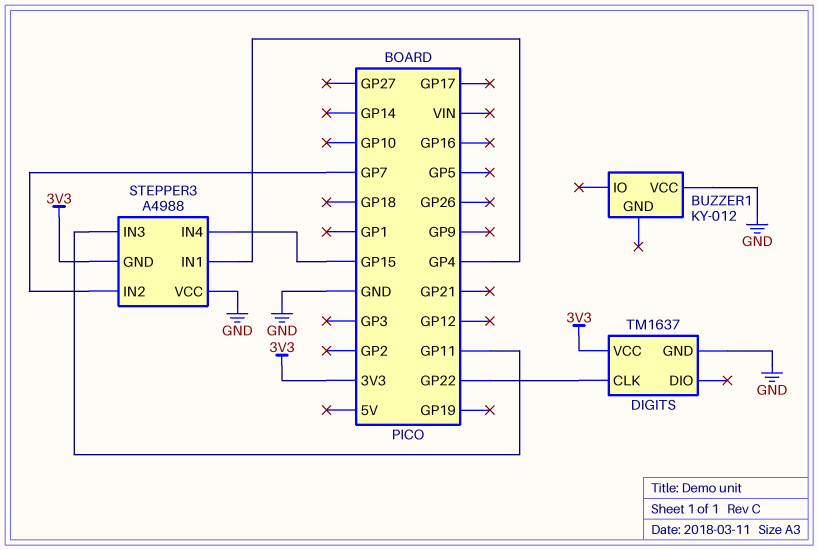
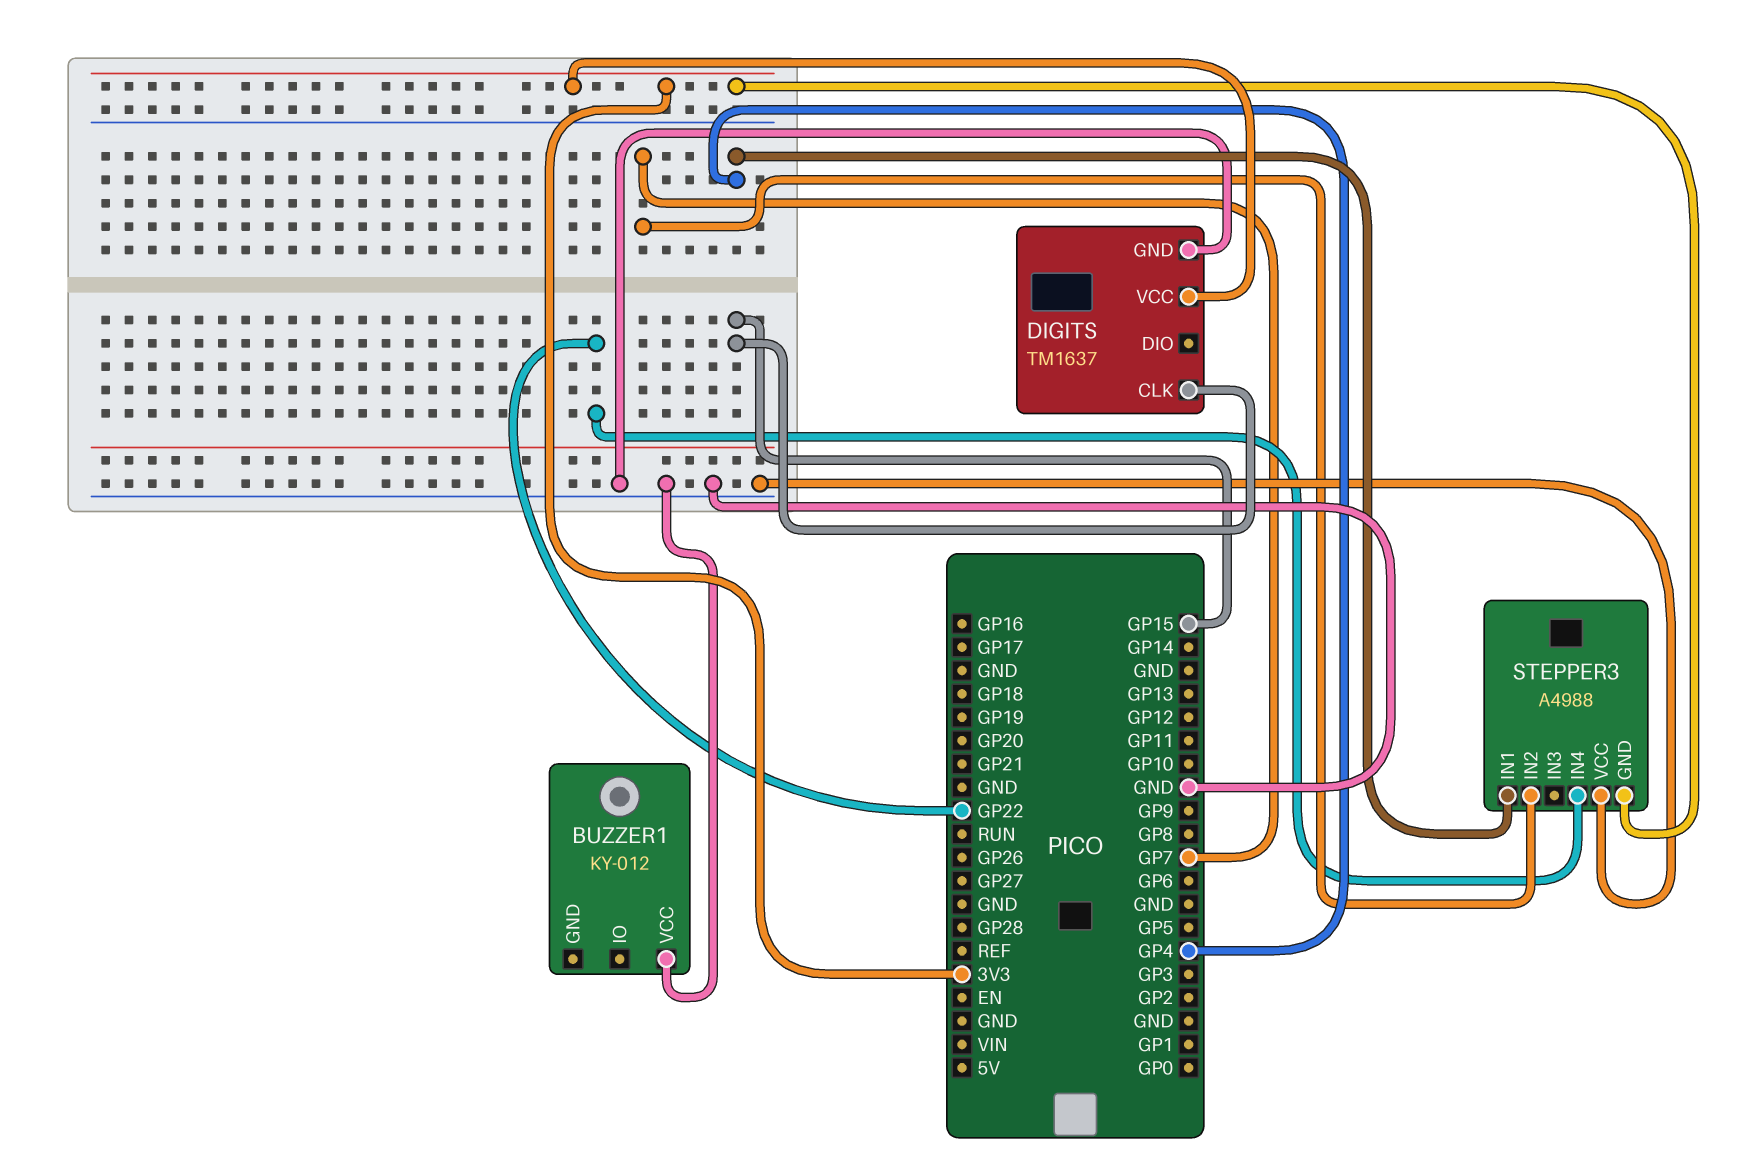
DIGITS pin CLK: GP22 -> GP15
STEPPER3 pin IN3: GP11 -> none
STEPPER3 pin IN4: GP15 -> GP22

